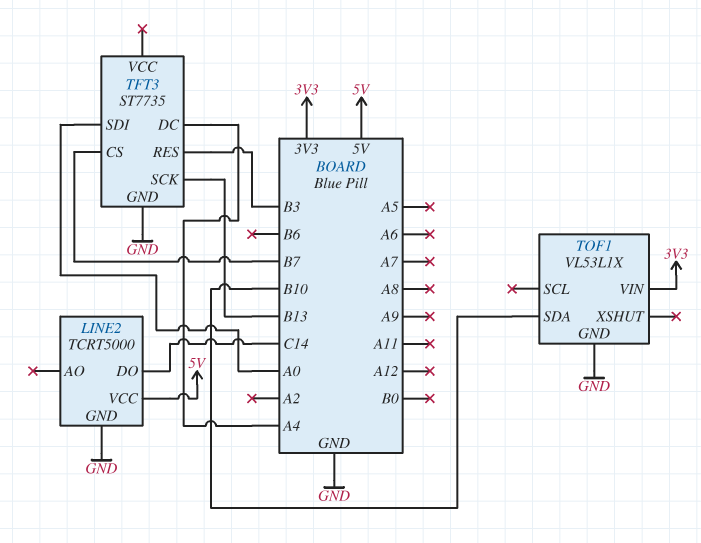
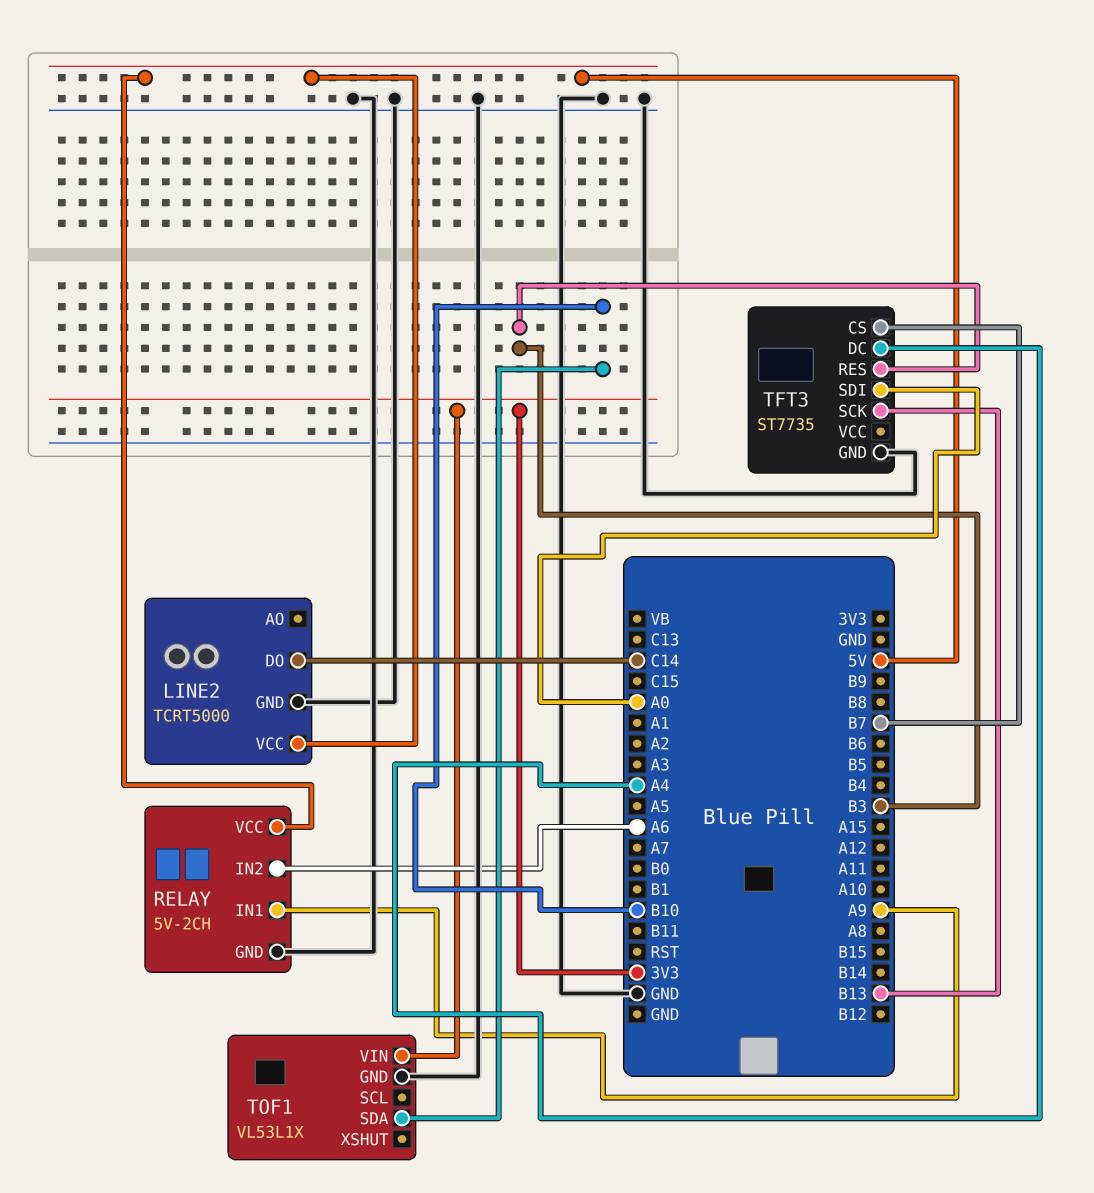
RELAY: none -> 5V-2CH
RELAY pin GND: none -> GND
RELAY pin IN1: none -> A9
RELAY pin IN2: none -> A6
RELAY pin VCC: none -> 5V

